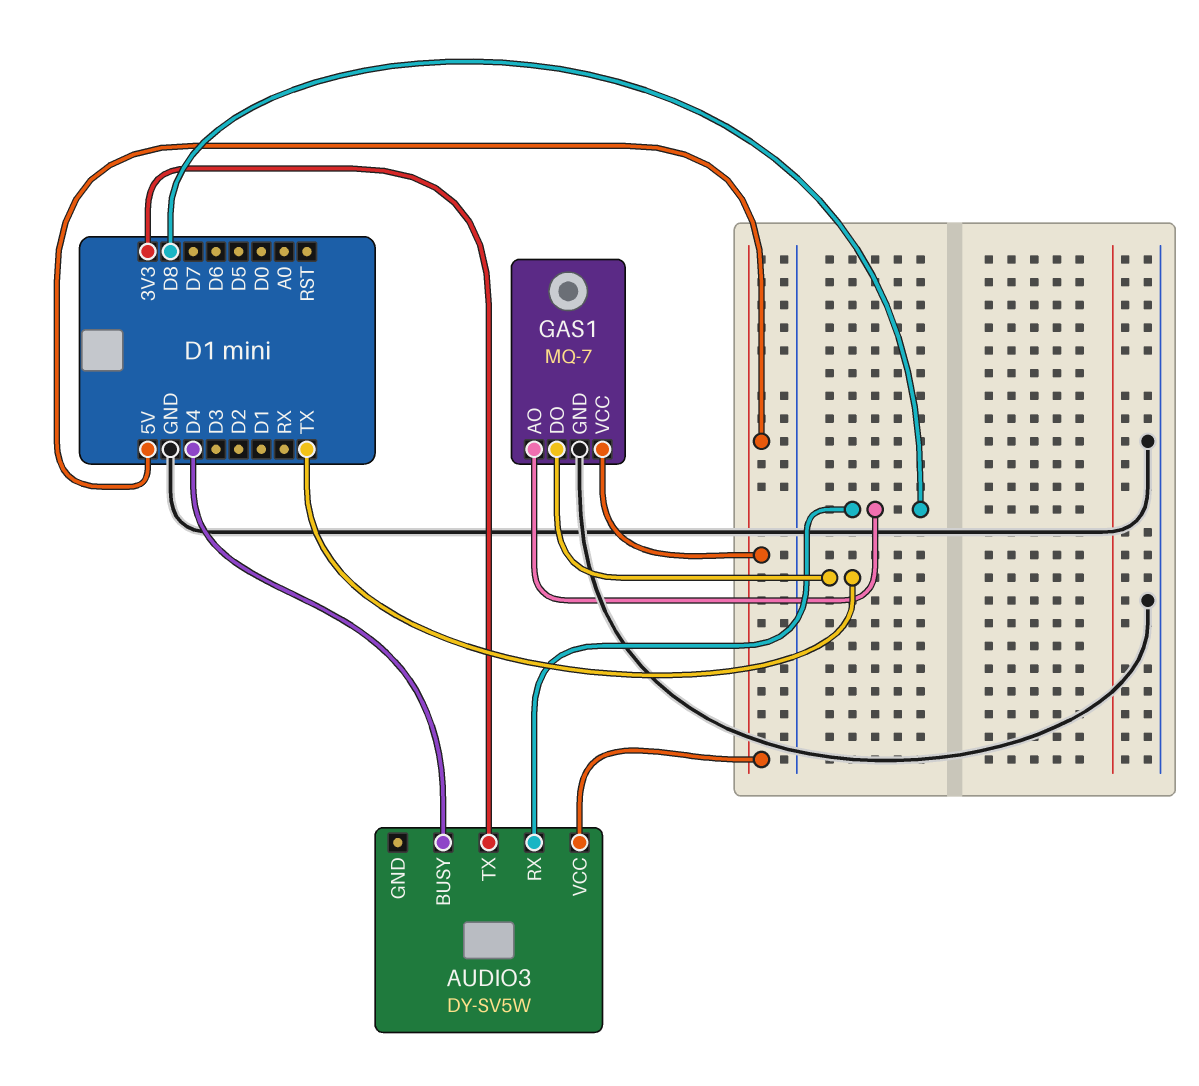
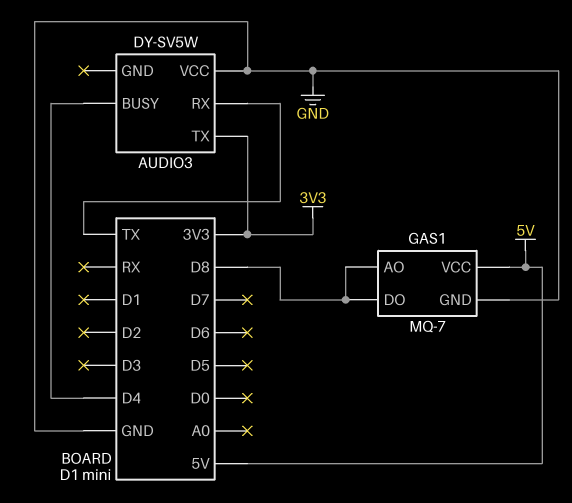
AUDIO3 pin RX: D8 -> TX
AUDIO3 pin VCC: 5V -> GND
GAS1 pin DO: TX -> D8

